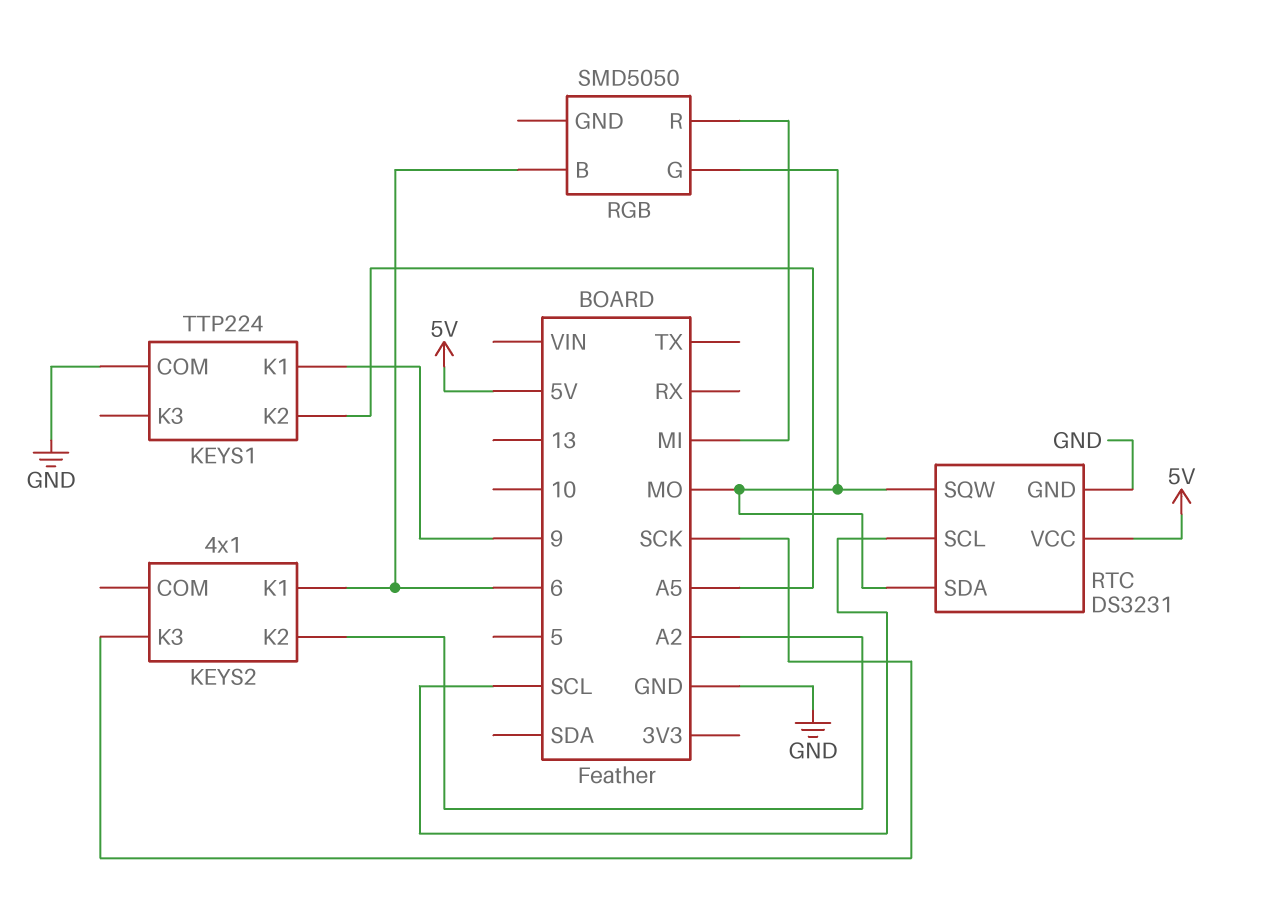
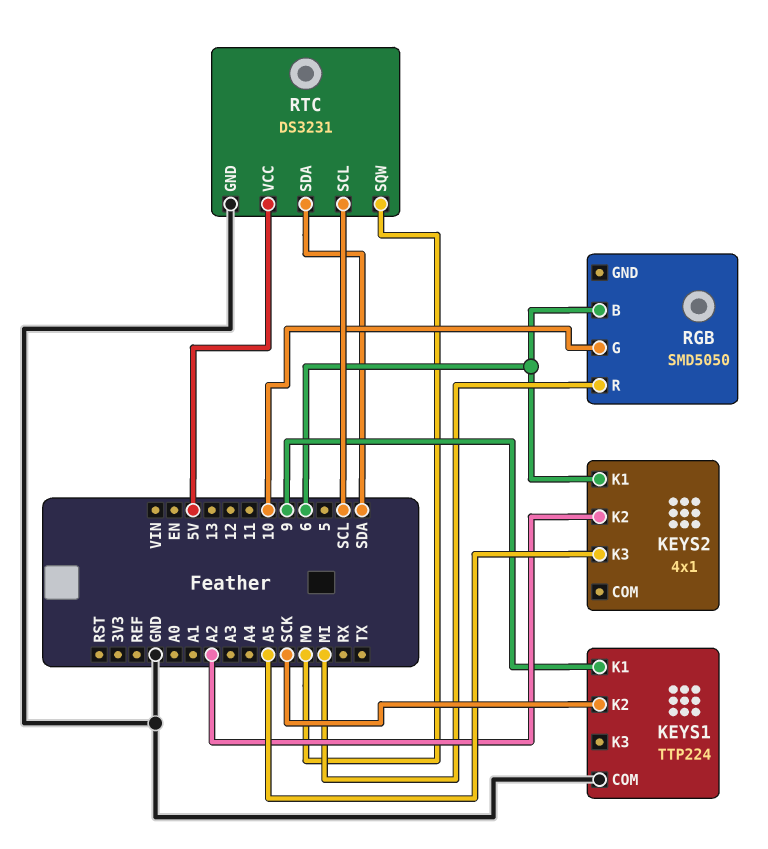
KEYS1 pin K2: A5 -> SCK
KEYS2 pin K3: SCK -> A5
RGB pin G: MO -> 10
RTC pin SDA: MO -> SDA

